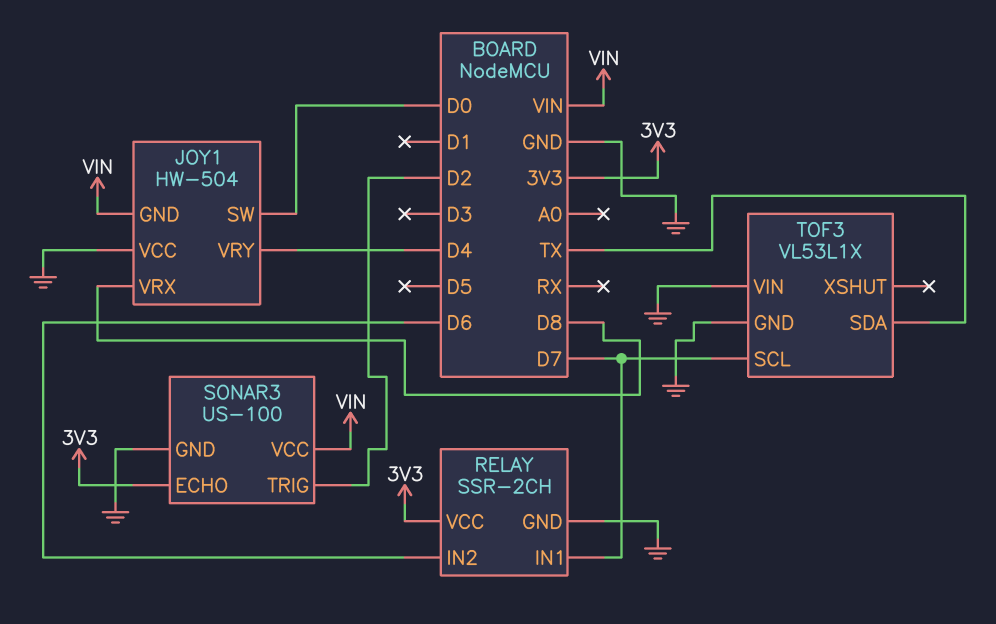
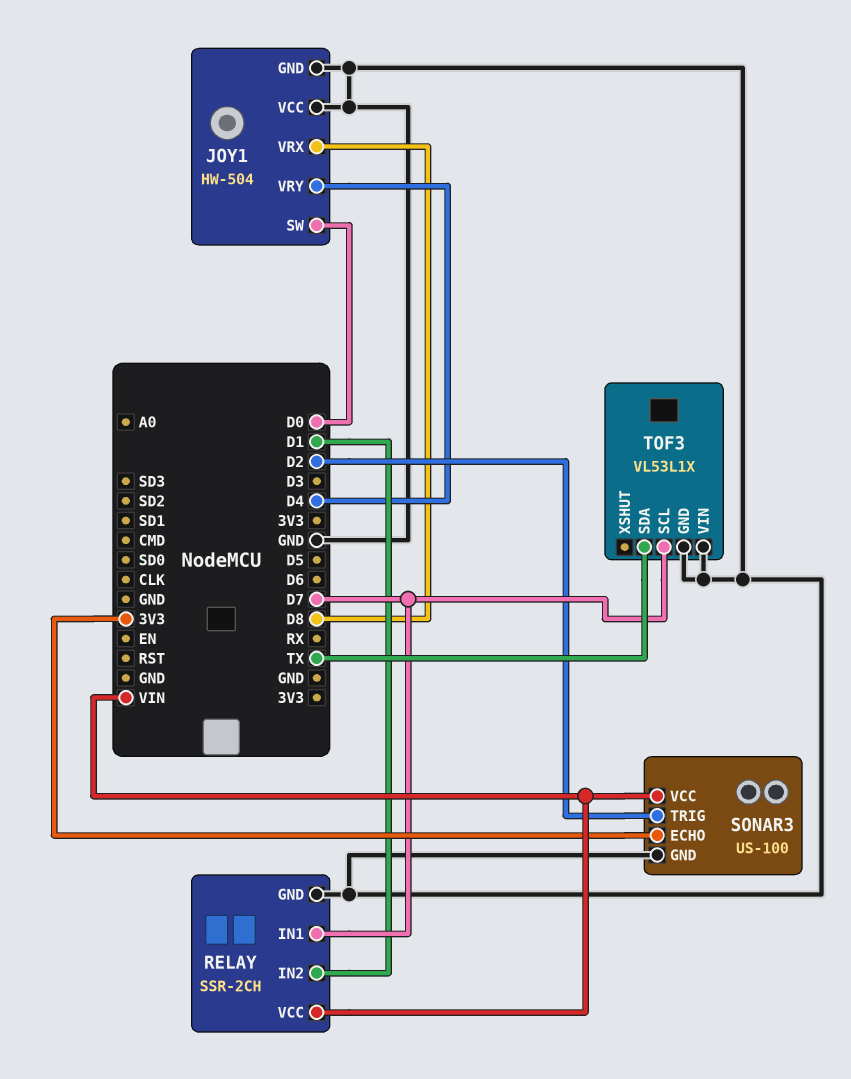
JOY1 pin GND: VIN -> GND
RELAY pin IN2: D6 -> D1
RELAY pin VCC: 3V3 -> VIN

